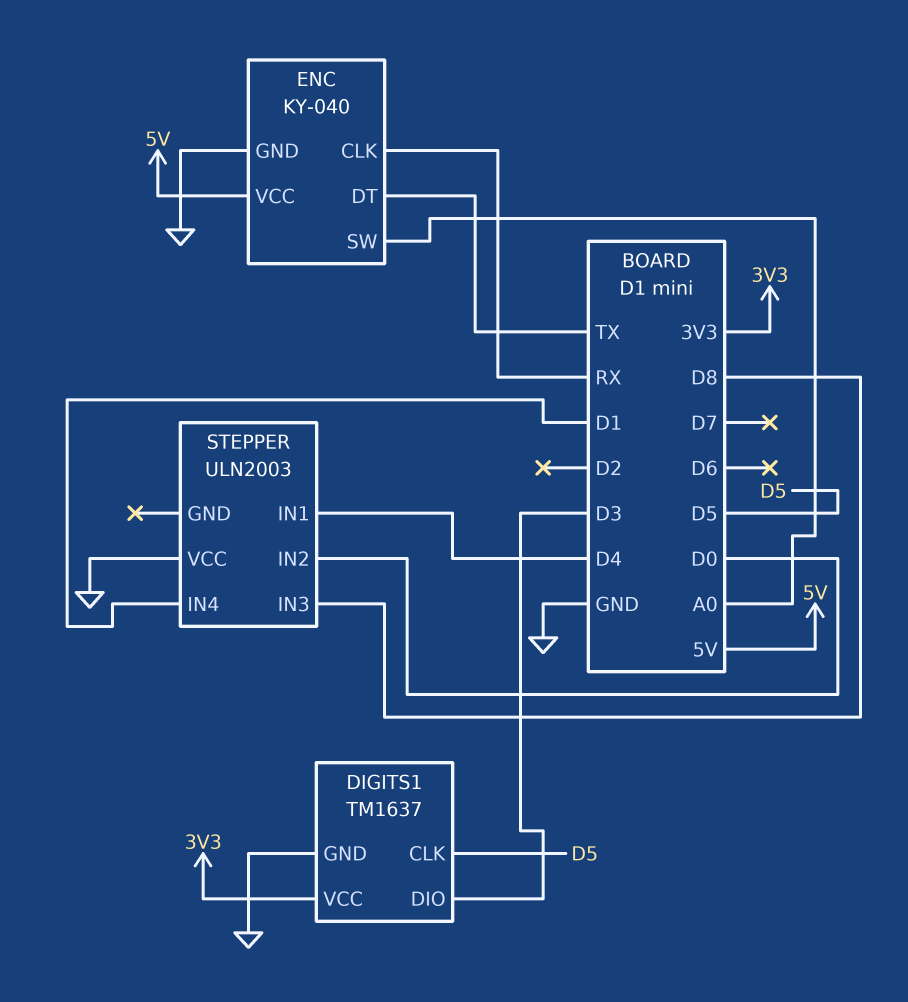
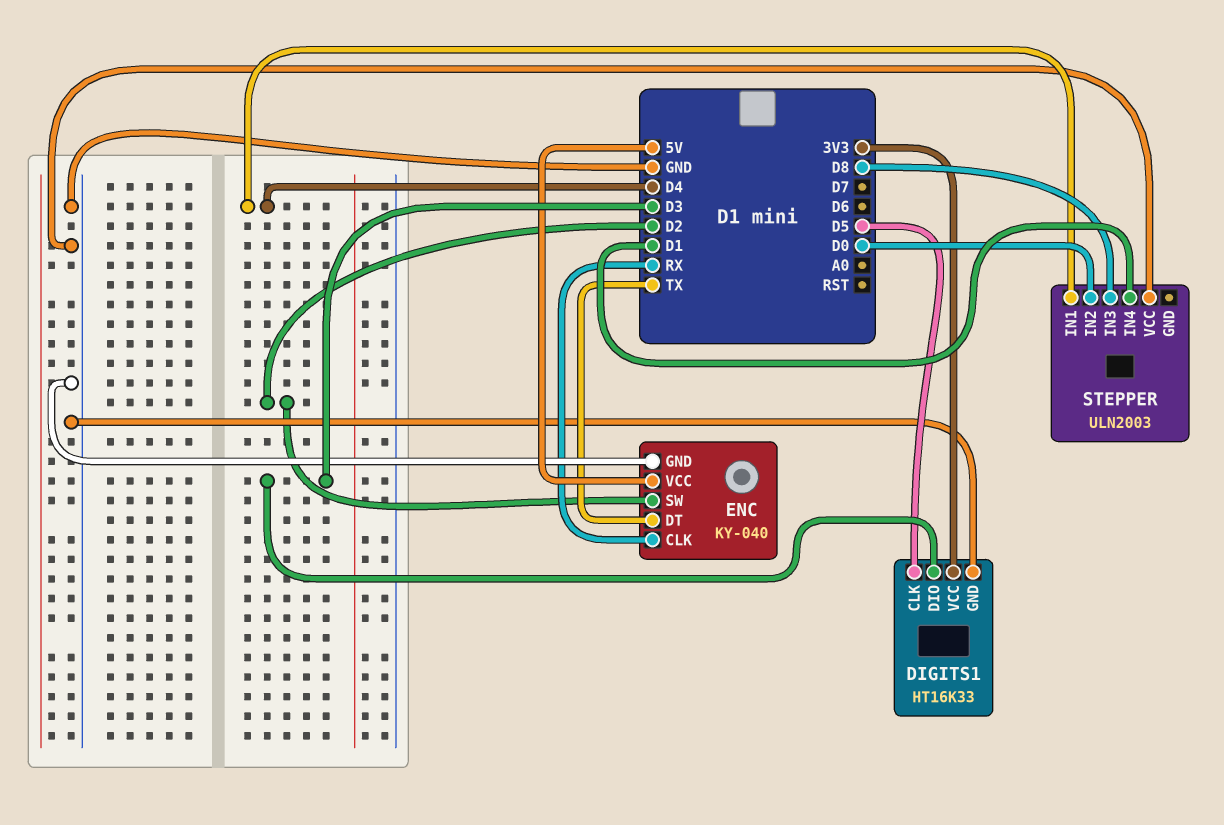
DIGITS1: TM1637 -> HT16K33
ENC pin SW: A0 -> D2

